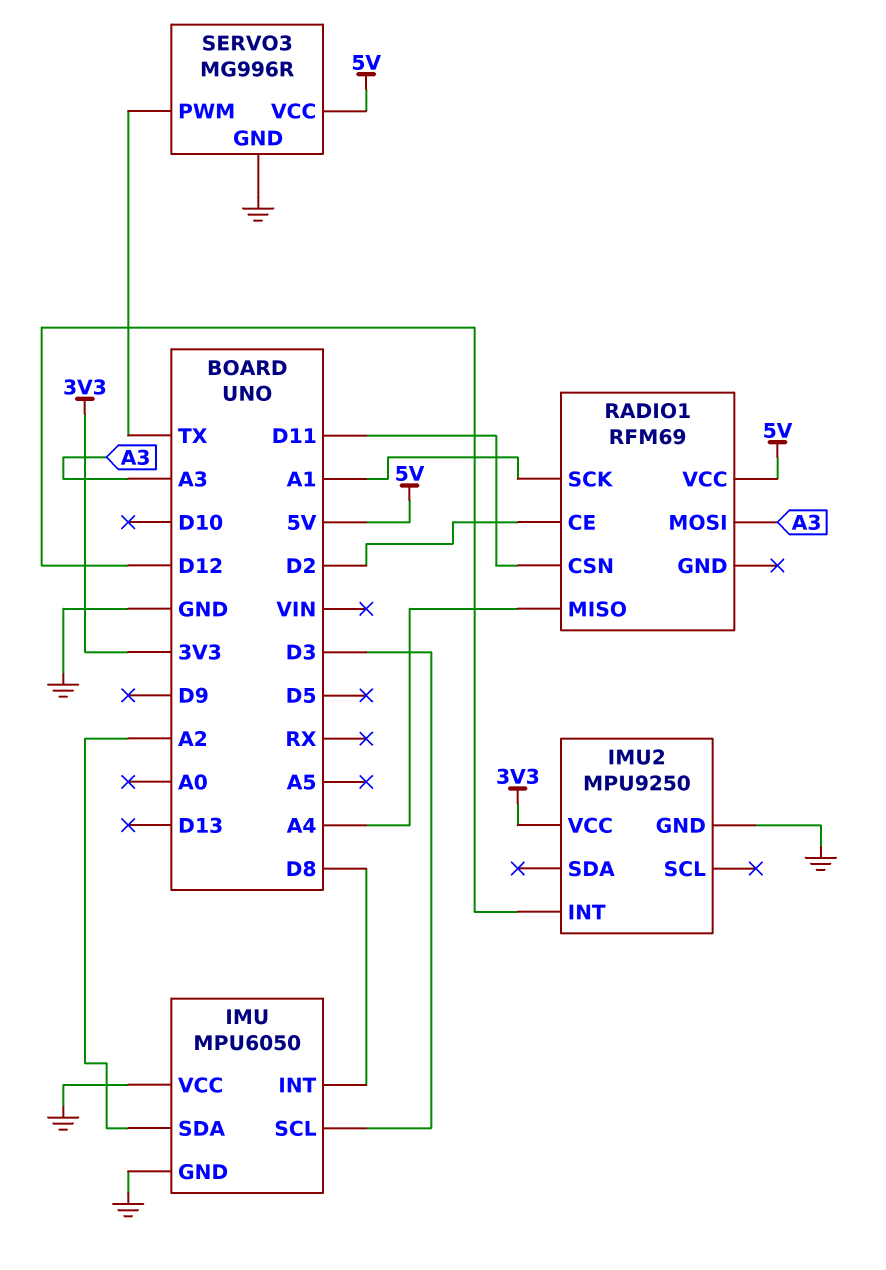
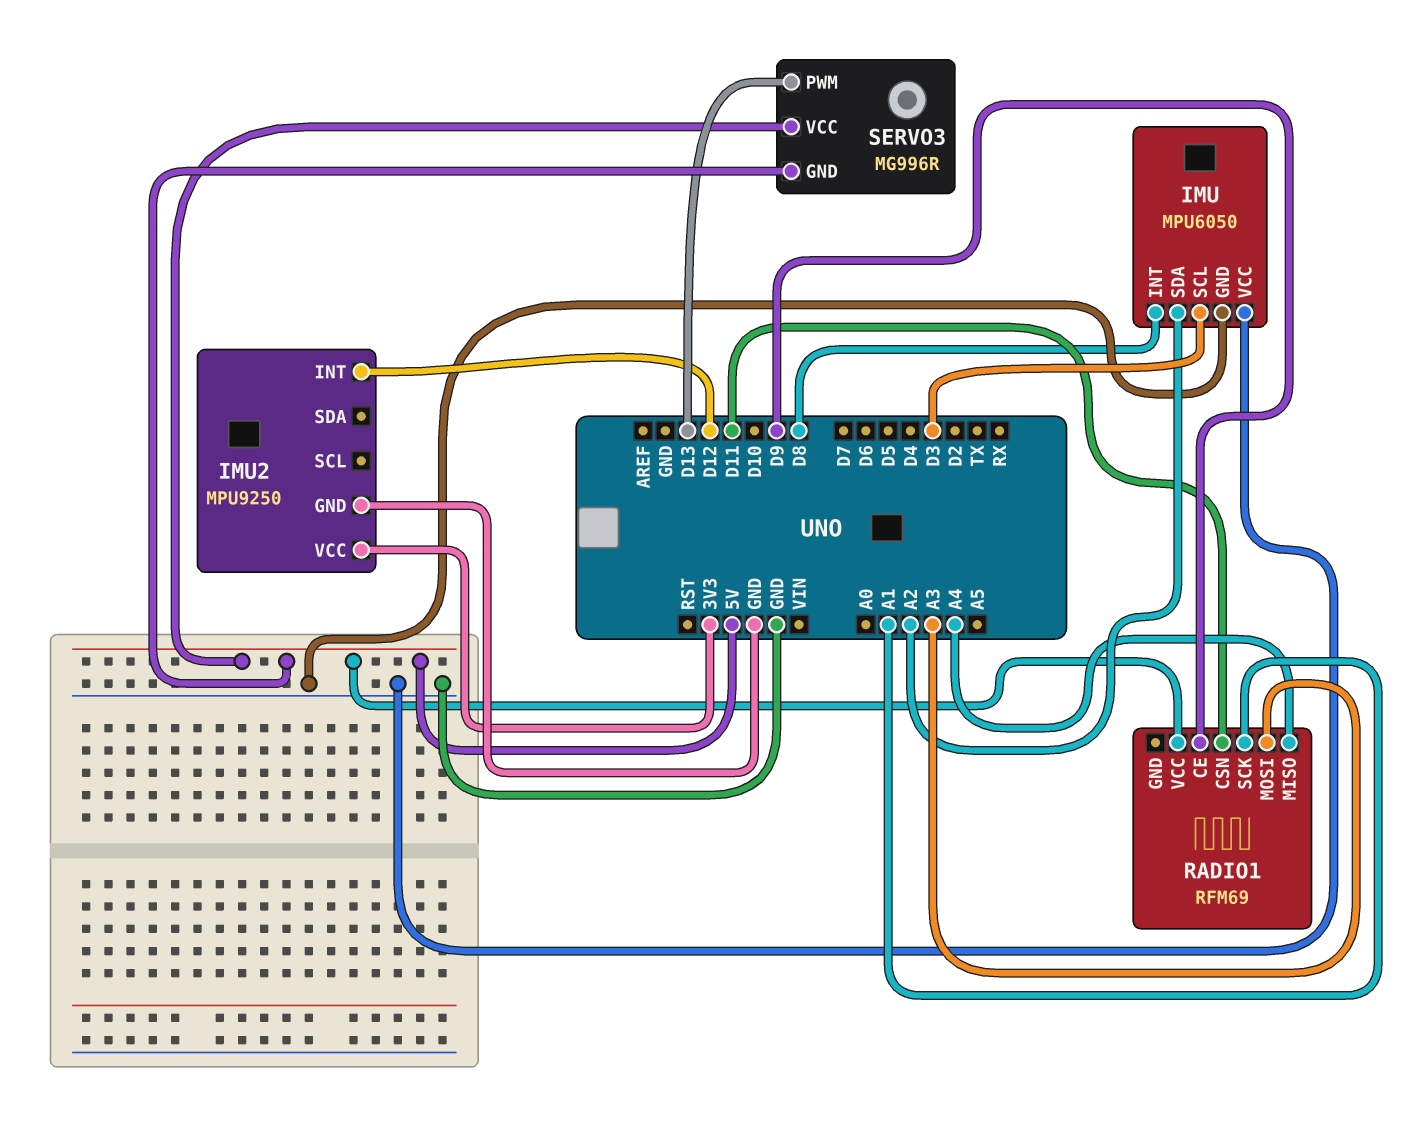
RADIO1 pin CE: D2 -> D9
SERVO3 pin GND: GND -> 5V
SERVO3 pin PWM: TX -> D13

